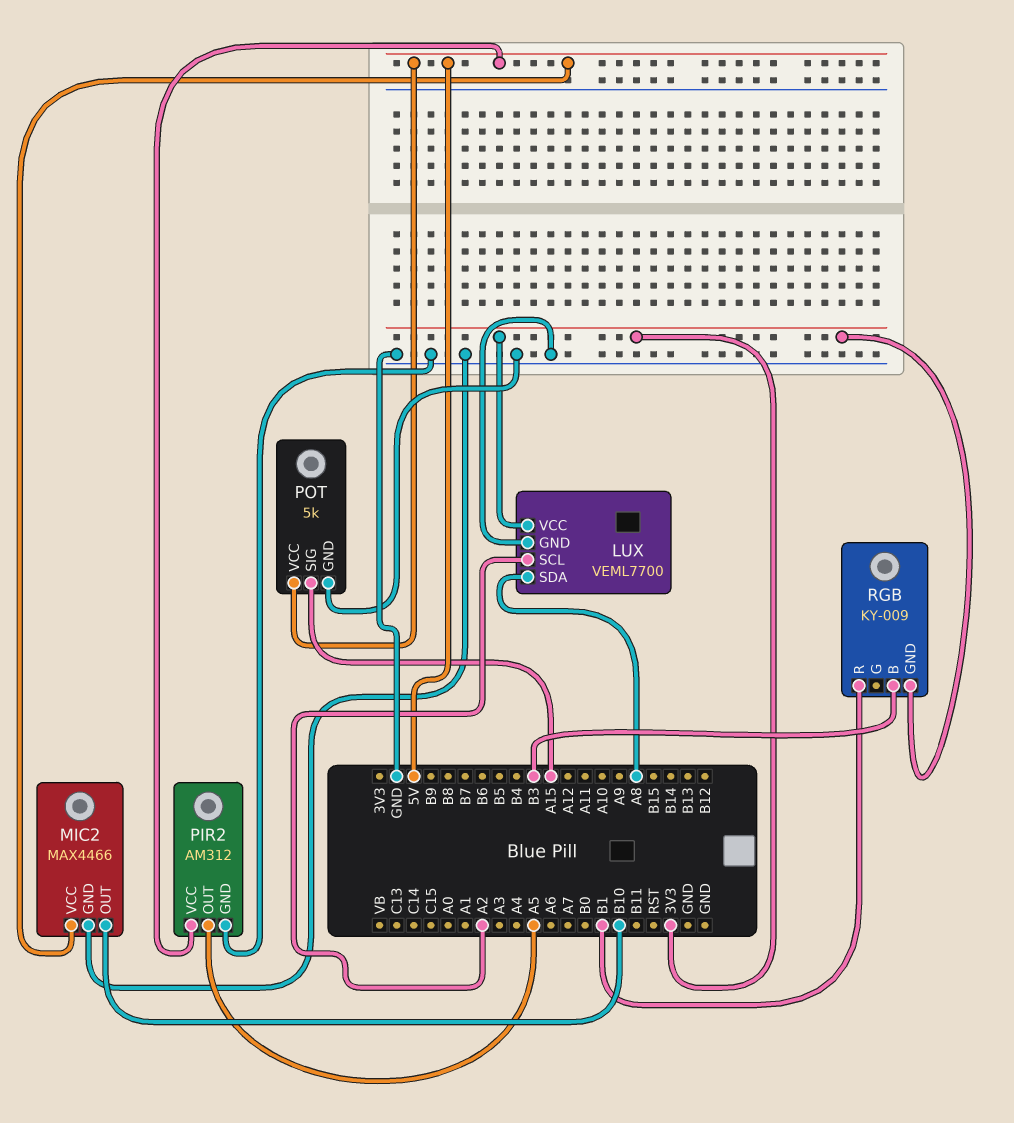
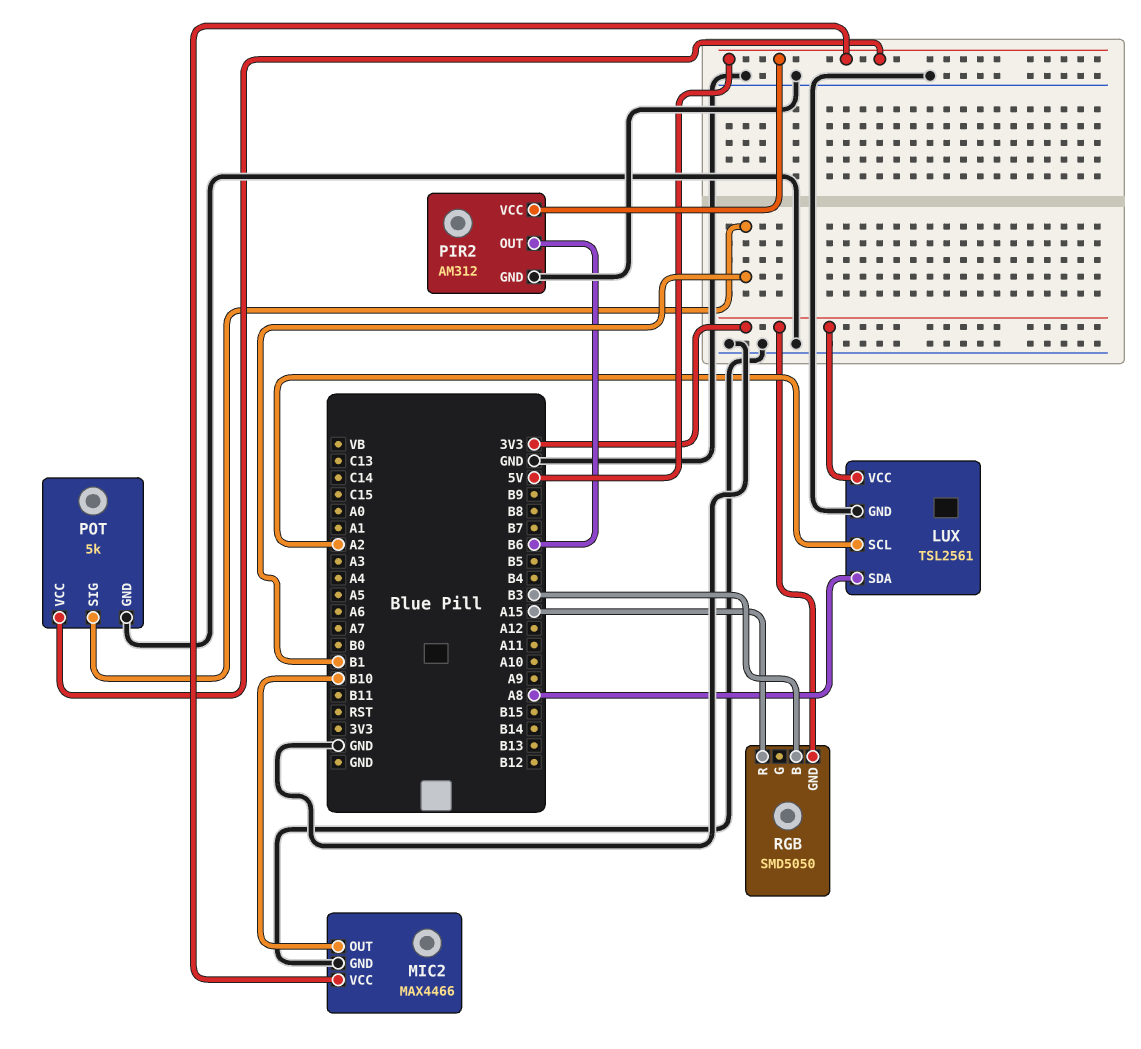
LUX: VEML7700 -> TSL2561
PIR2 pin OUT: A5 -> B6
POT pin SIG: A15 -> B1
RGB: KY-009 -> SMD5050
RGB pin R: B1 -> A15

